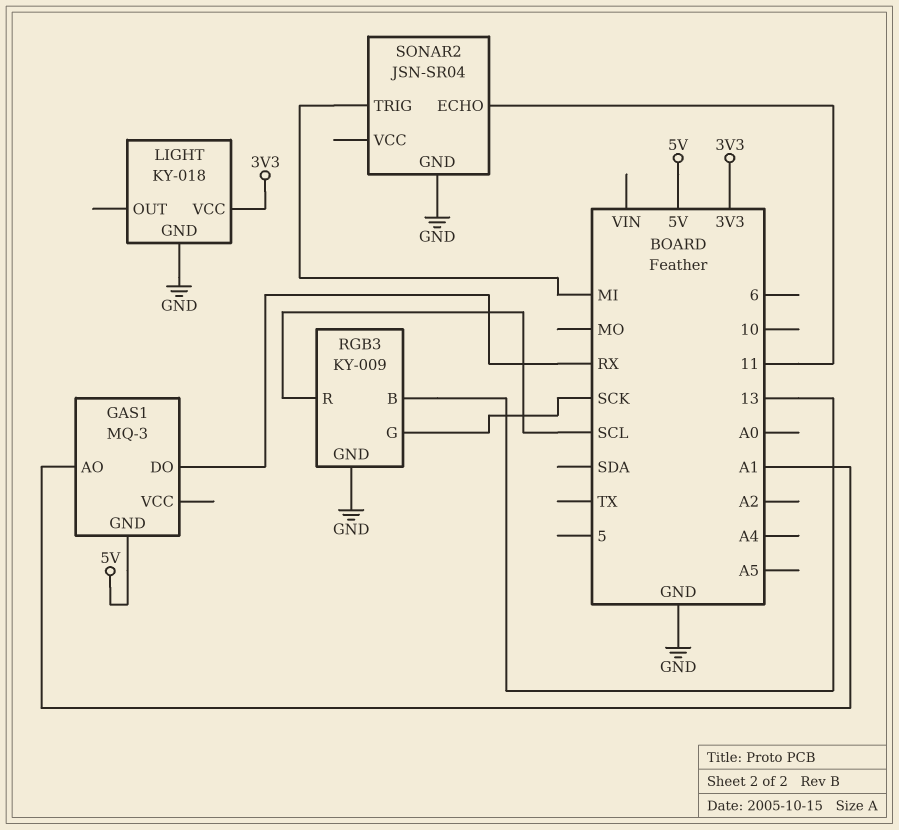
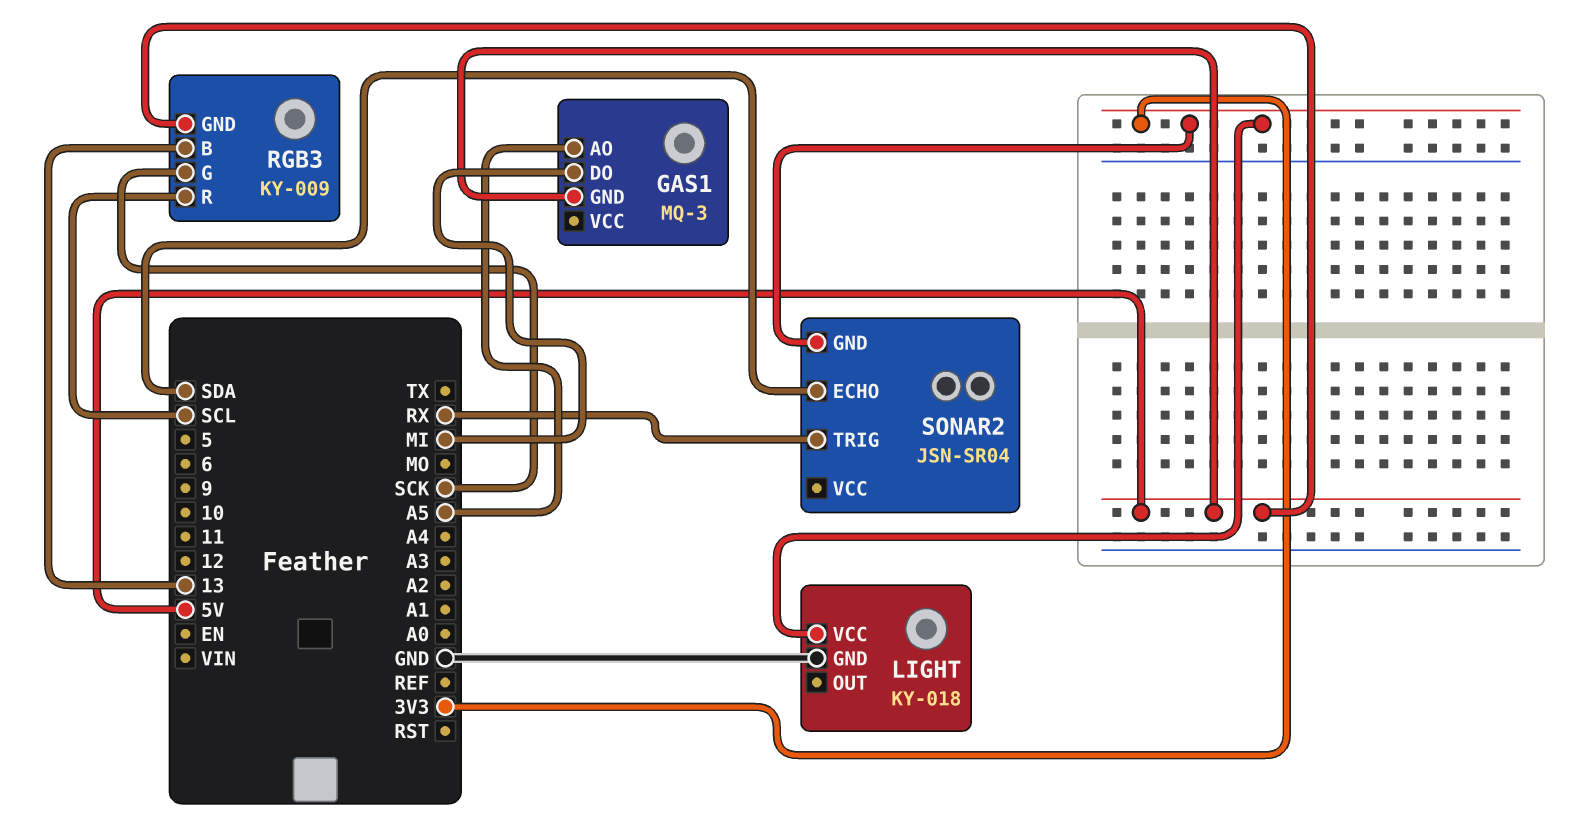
GAS1 pin AO: A1 -> A5
GAS1 pin DO: RX -> MI
RGB3 pin GND: GND -> 5V
SONAR2 pin ECHO: 11 -> SDA
SONAR2 pin GND: GND -> 3V3
SONAR2 pin TRIG: MI -> RX

